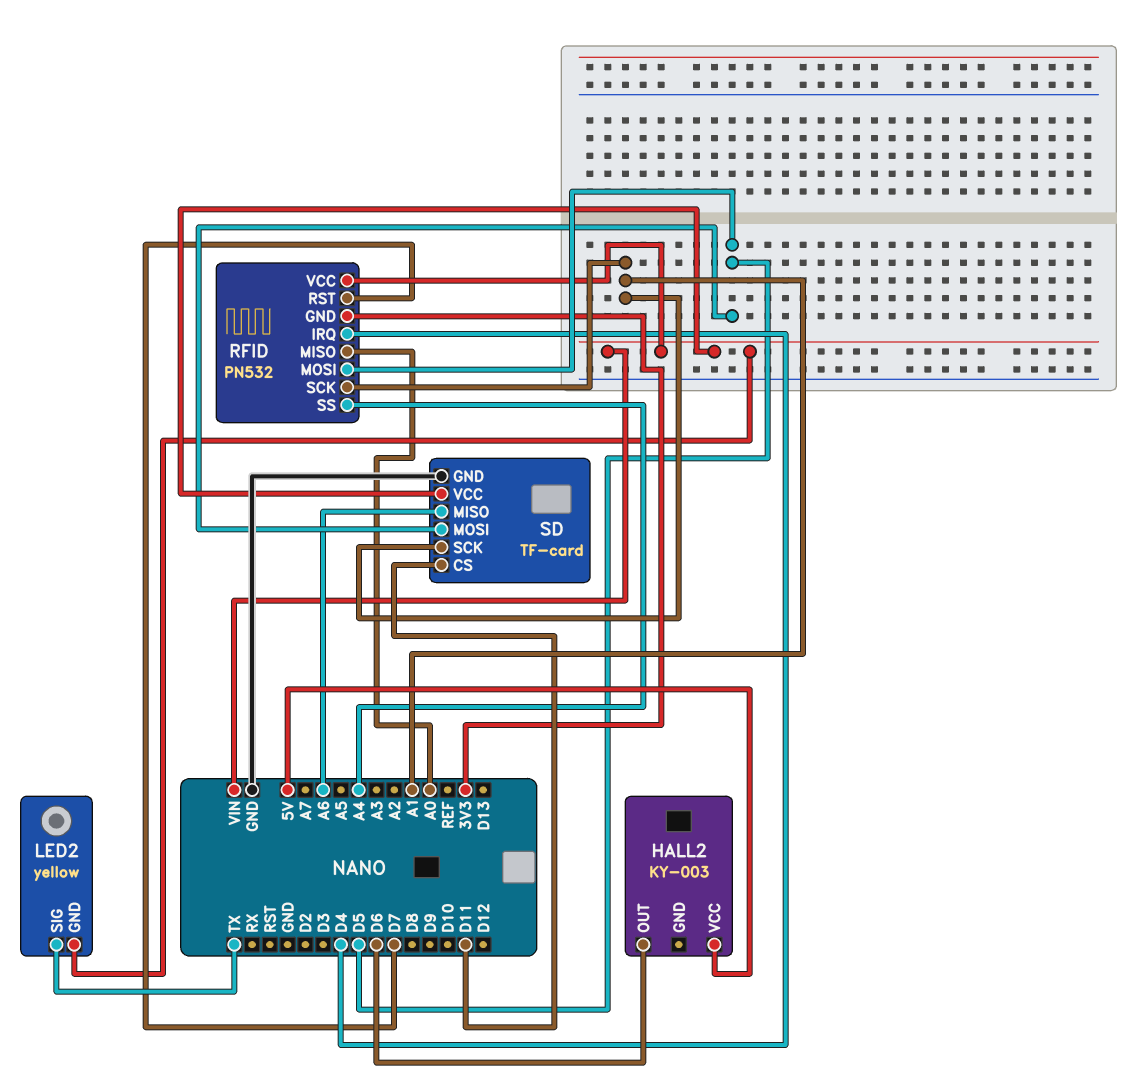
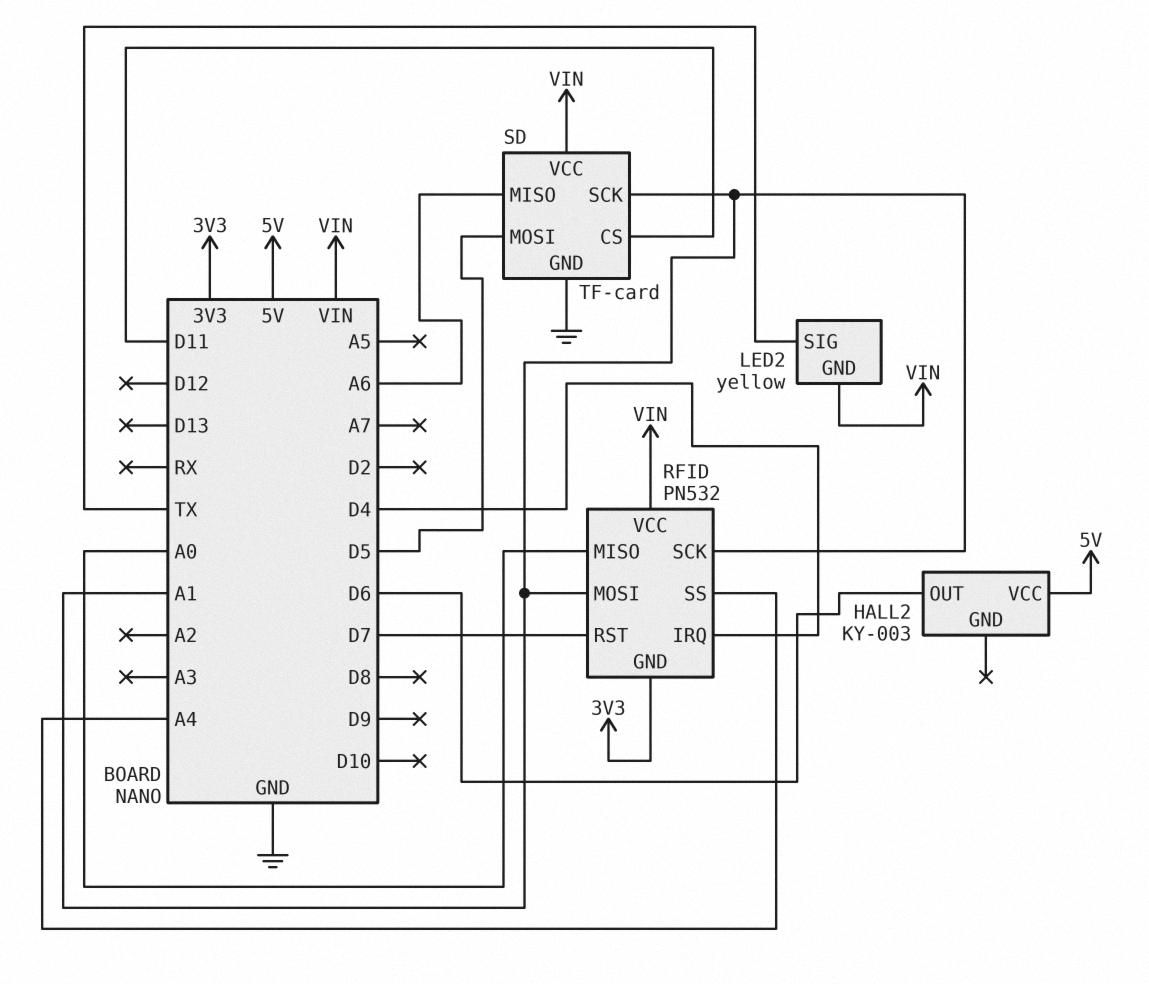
RFID pin MOSI: D5 -> A1

